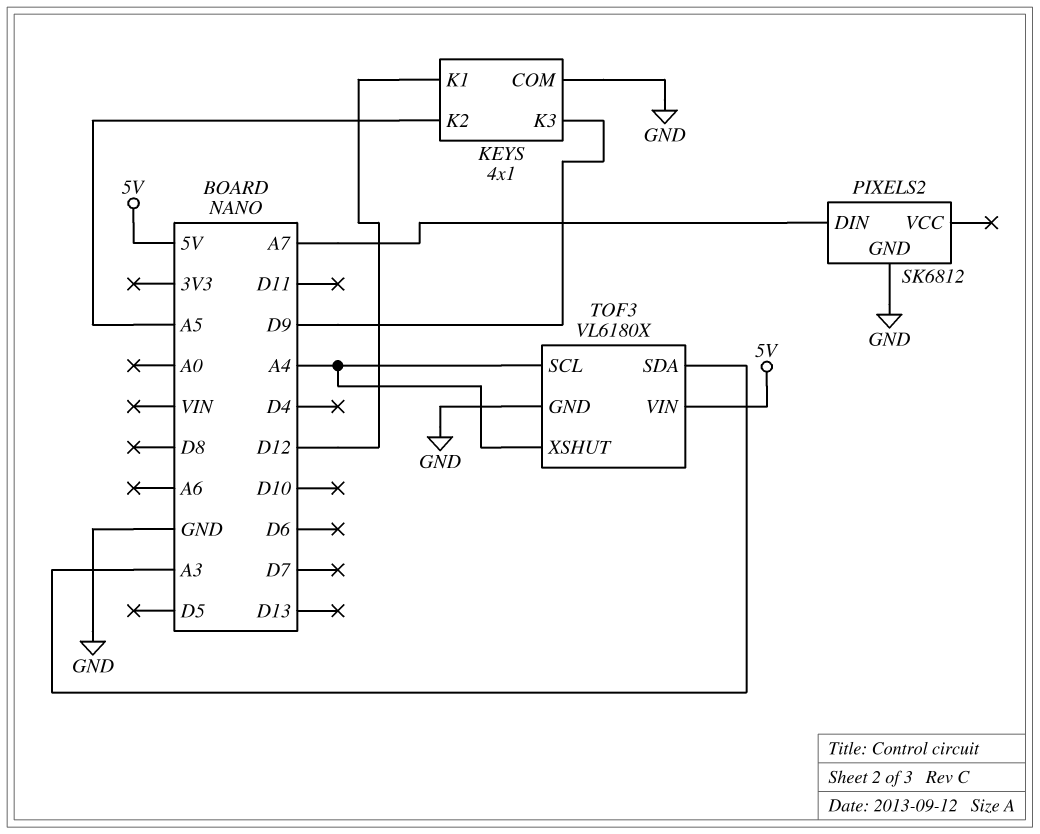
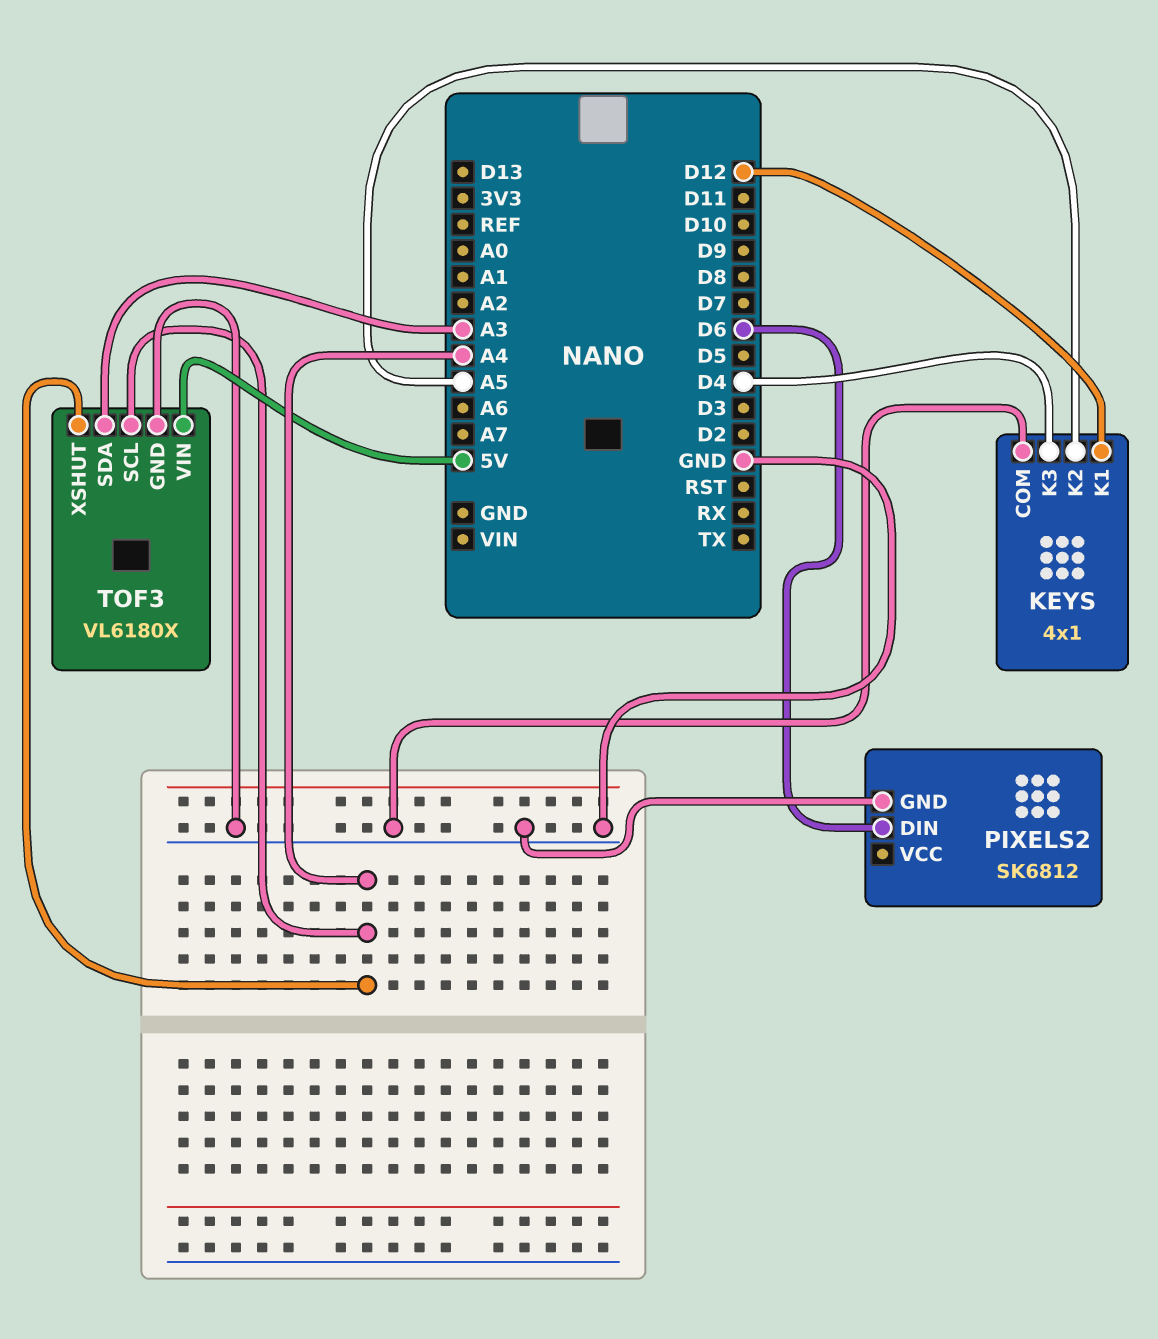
KEYS pin K3: D9 -> D4
PIXELS2 pin DIN: A7 -> D6

